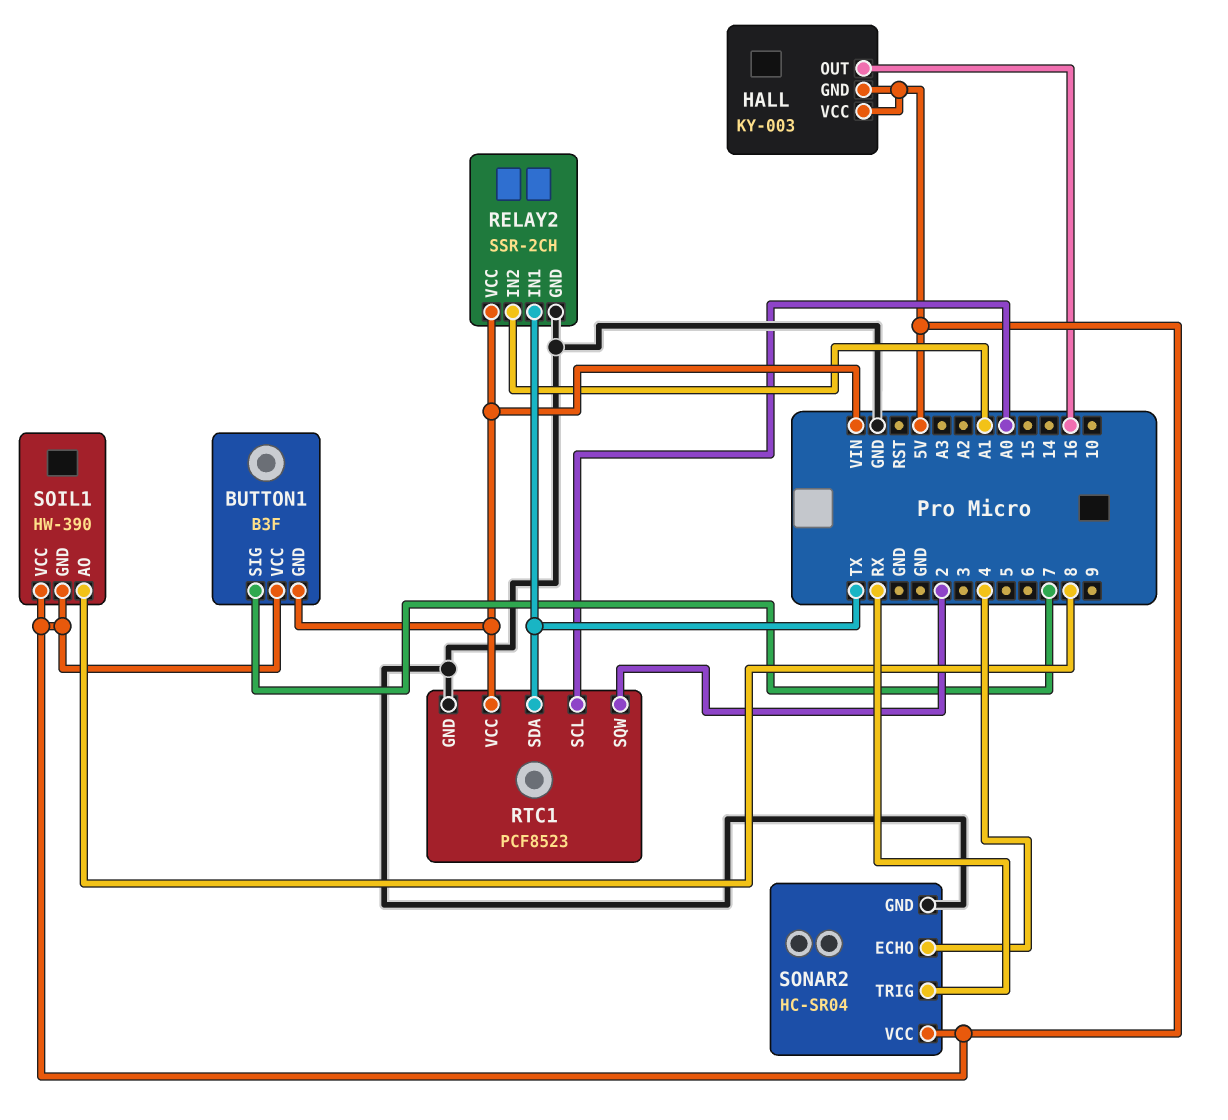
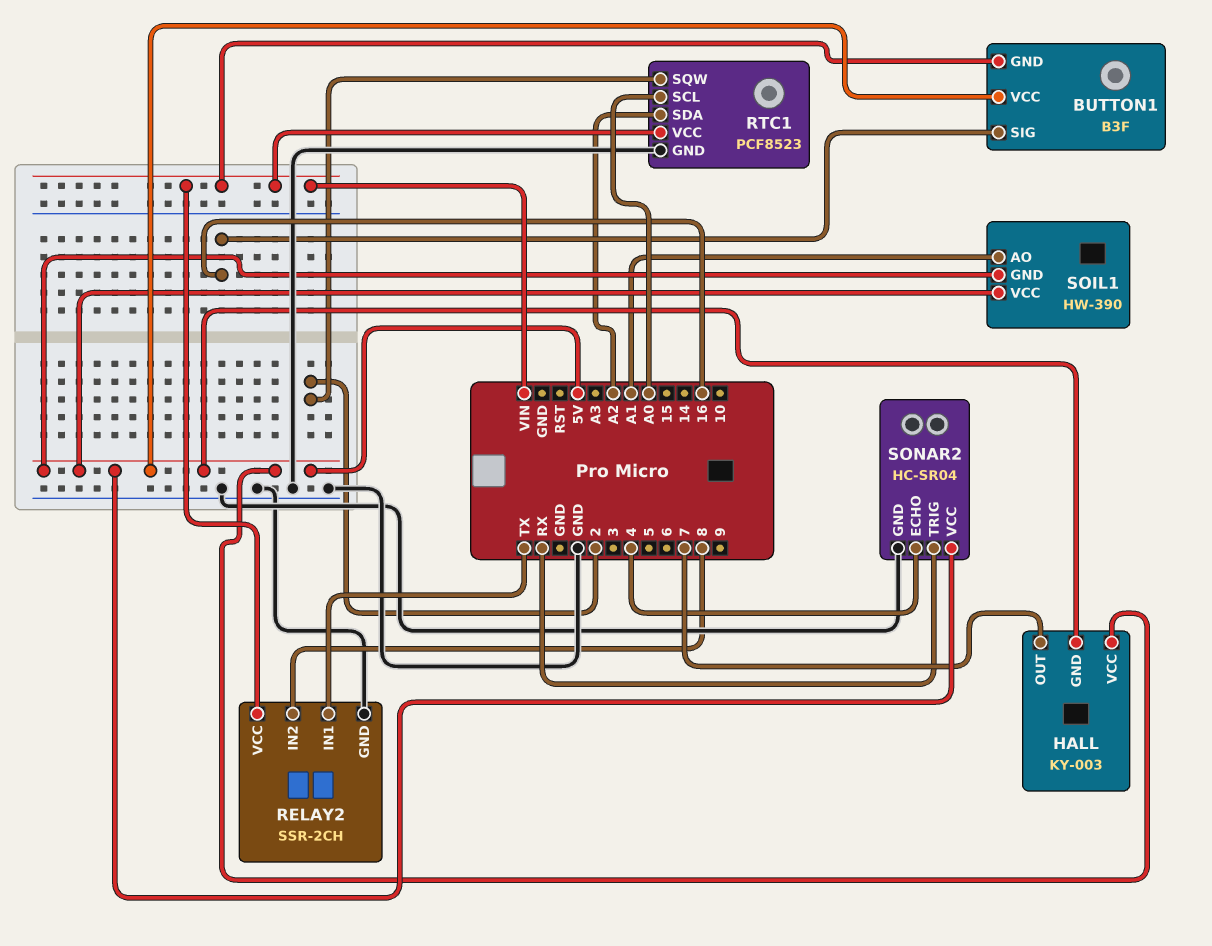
BUTTON1 pin SIG: 7 -> 16
HALL pin OUT: 16 -> 7
RELAY2 pin IN2: A1 -> 8
RTC1 pin SDA: TX -> A2
SOIL1 pin AO: 8 -> A1

